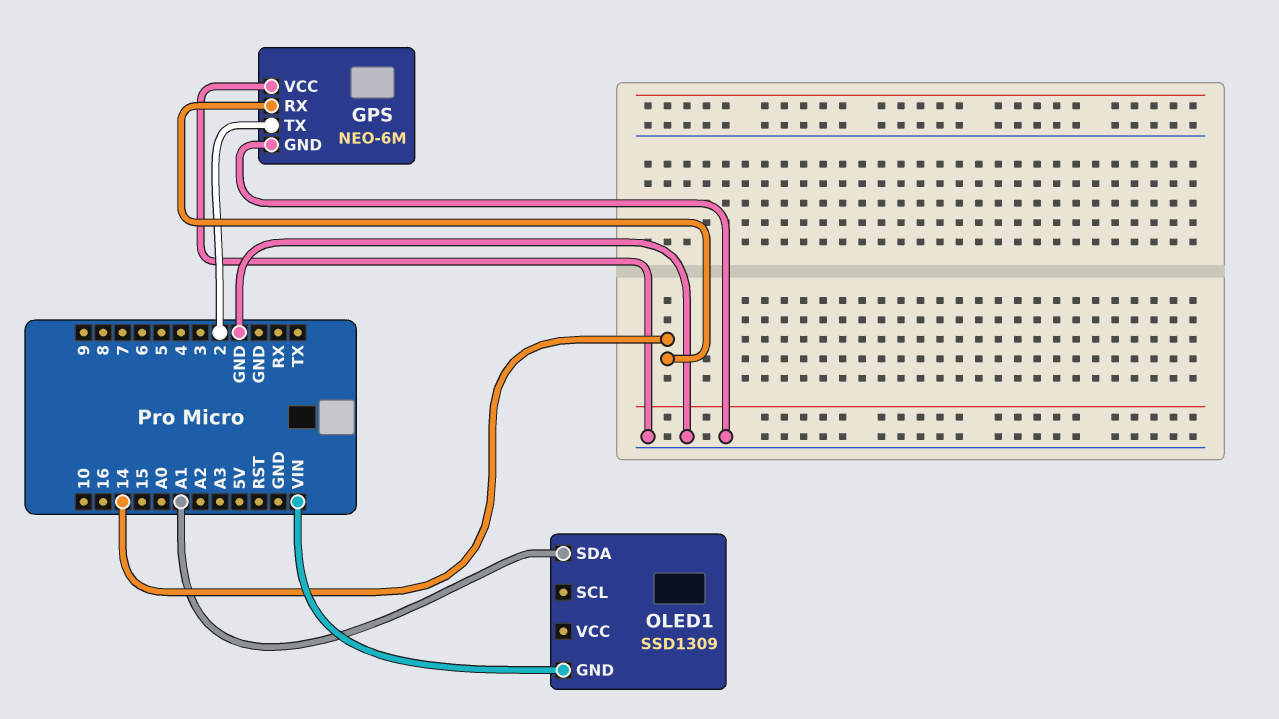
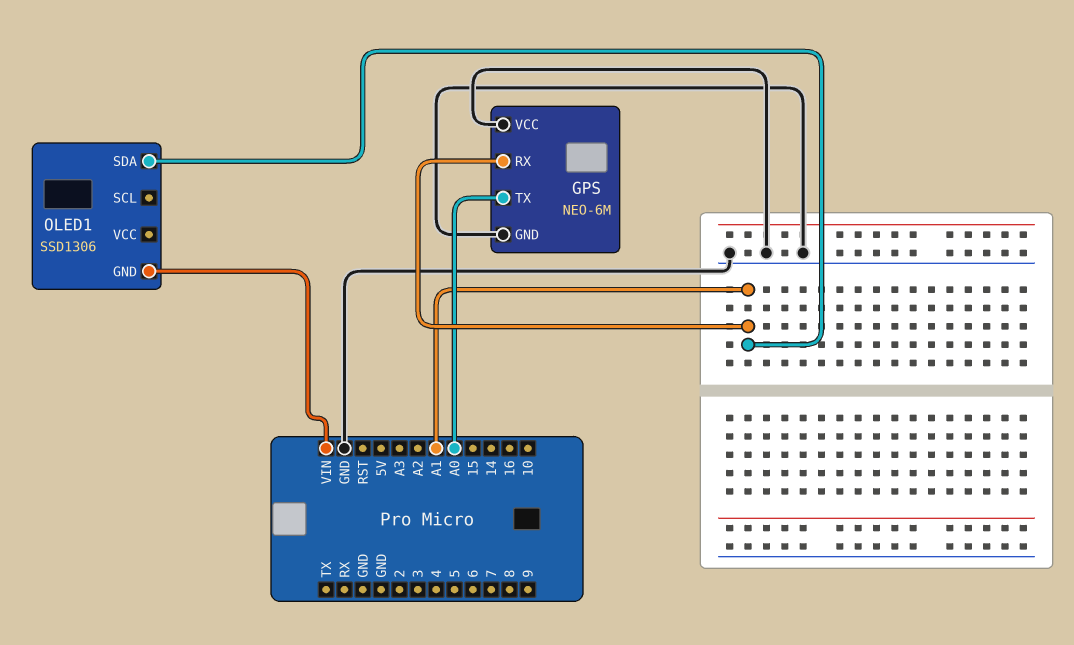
GPS pin RX: 14 -> A1
GPS pin TX: 2 -> A0
OLED1: SSD1309 -> SSD1306

